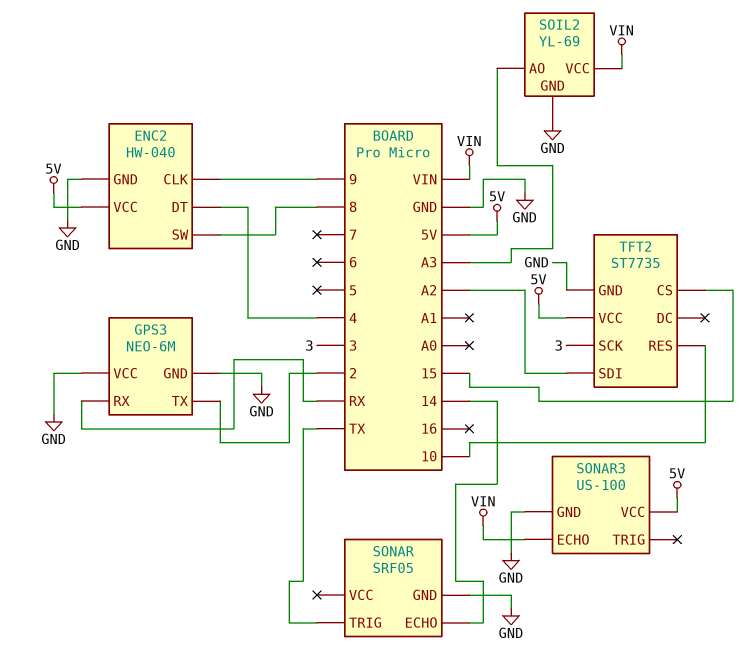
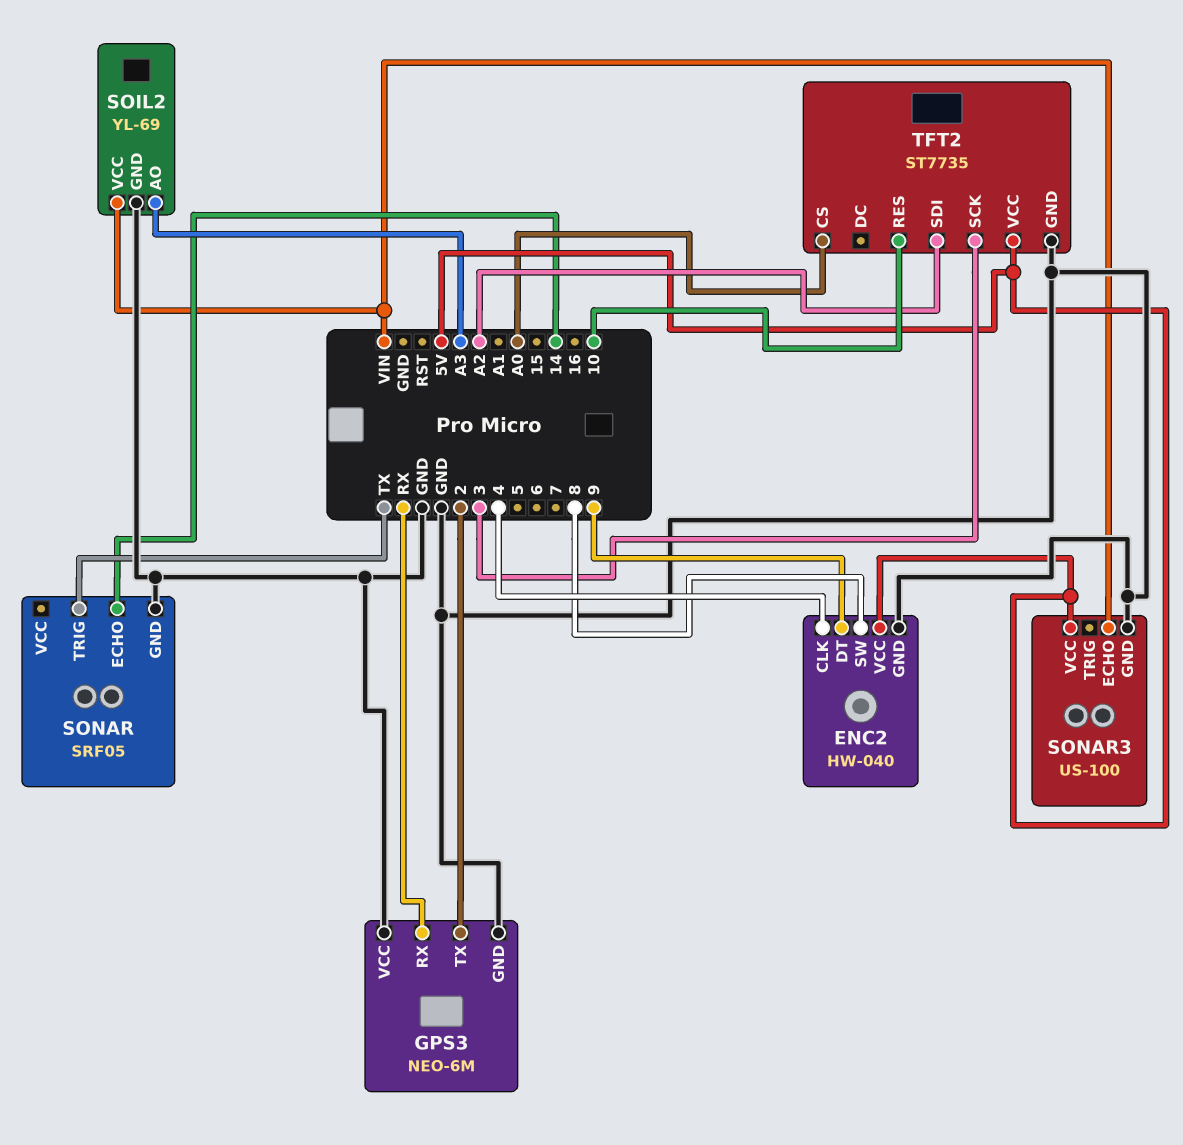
ENC2 pin CLK: 9 -> 4
ENC2 pin DT: 4 -> 9
TFT2 pin CS: 15 -> A0

